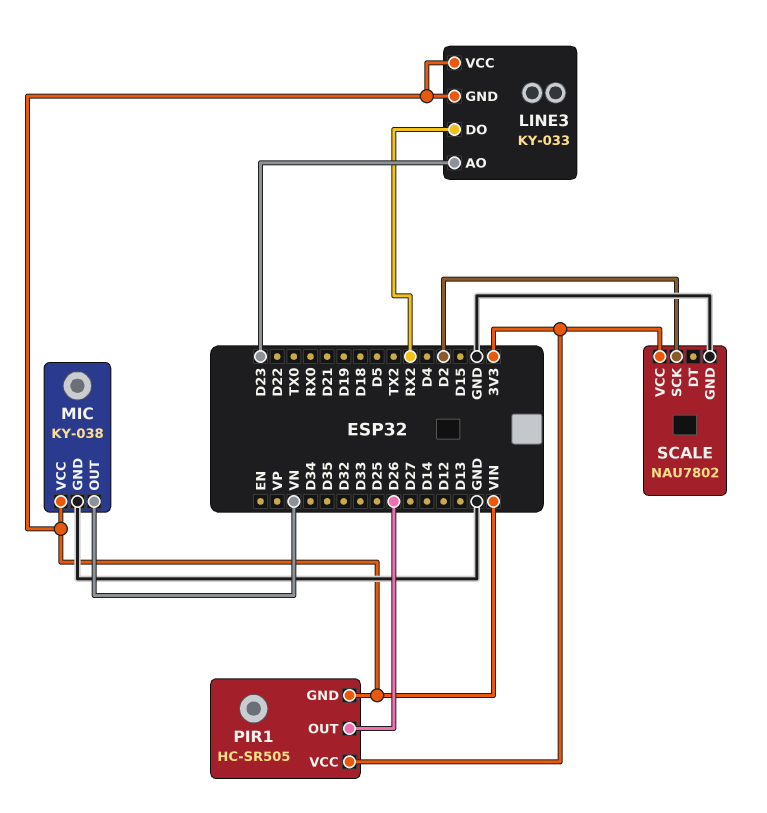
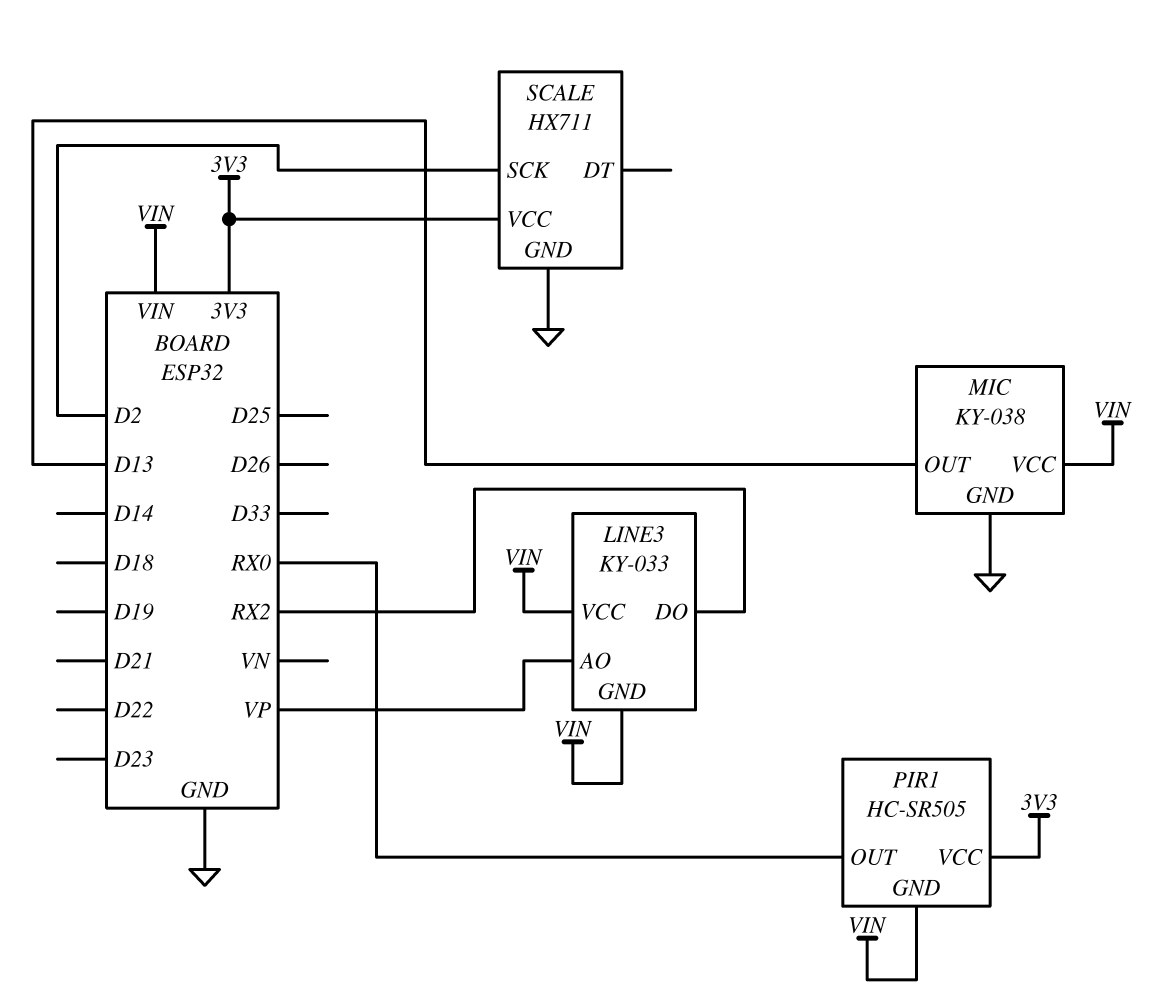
LINE3 pin AO: D23 -> VP
MIC pin OUT: VN -> D13
PIR1 pin OUT: D26 -> RX0
SCALE: NAU7802 -> HX711

